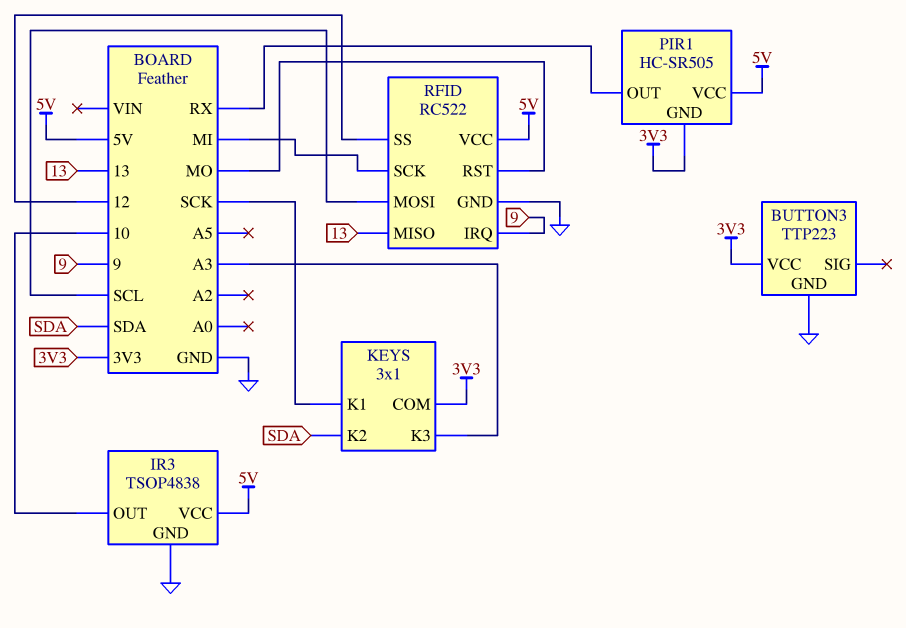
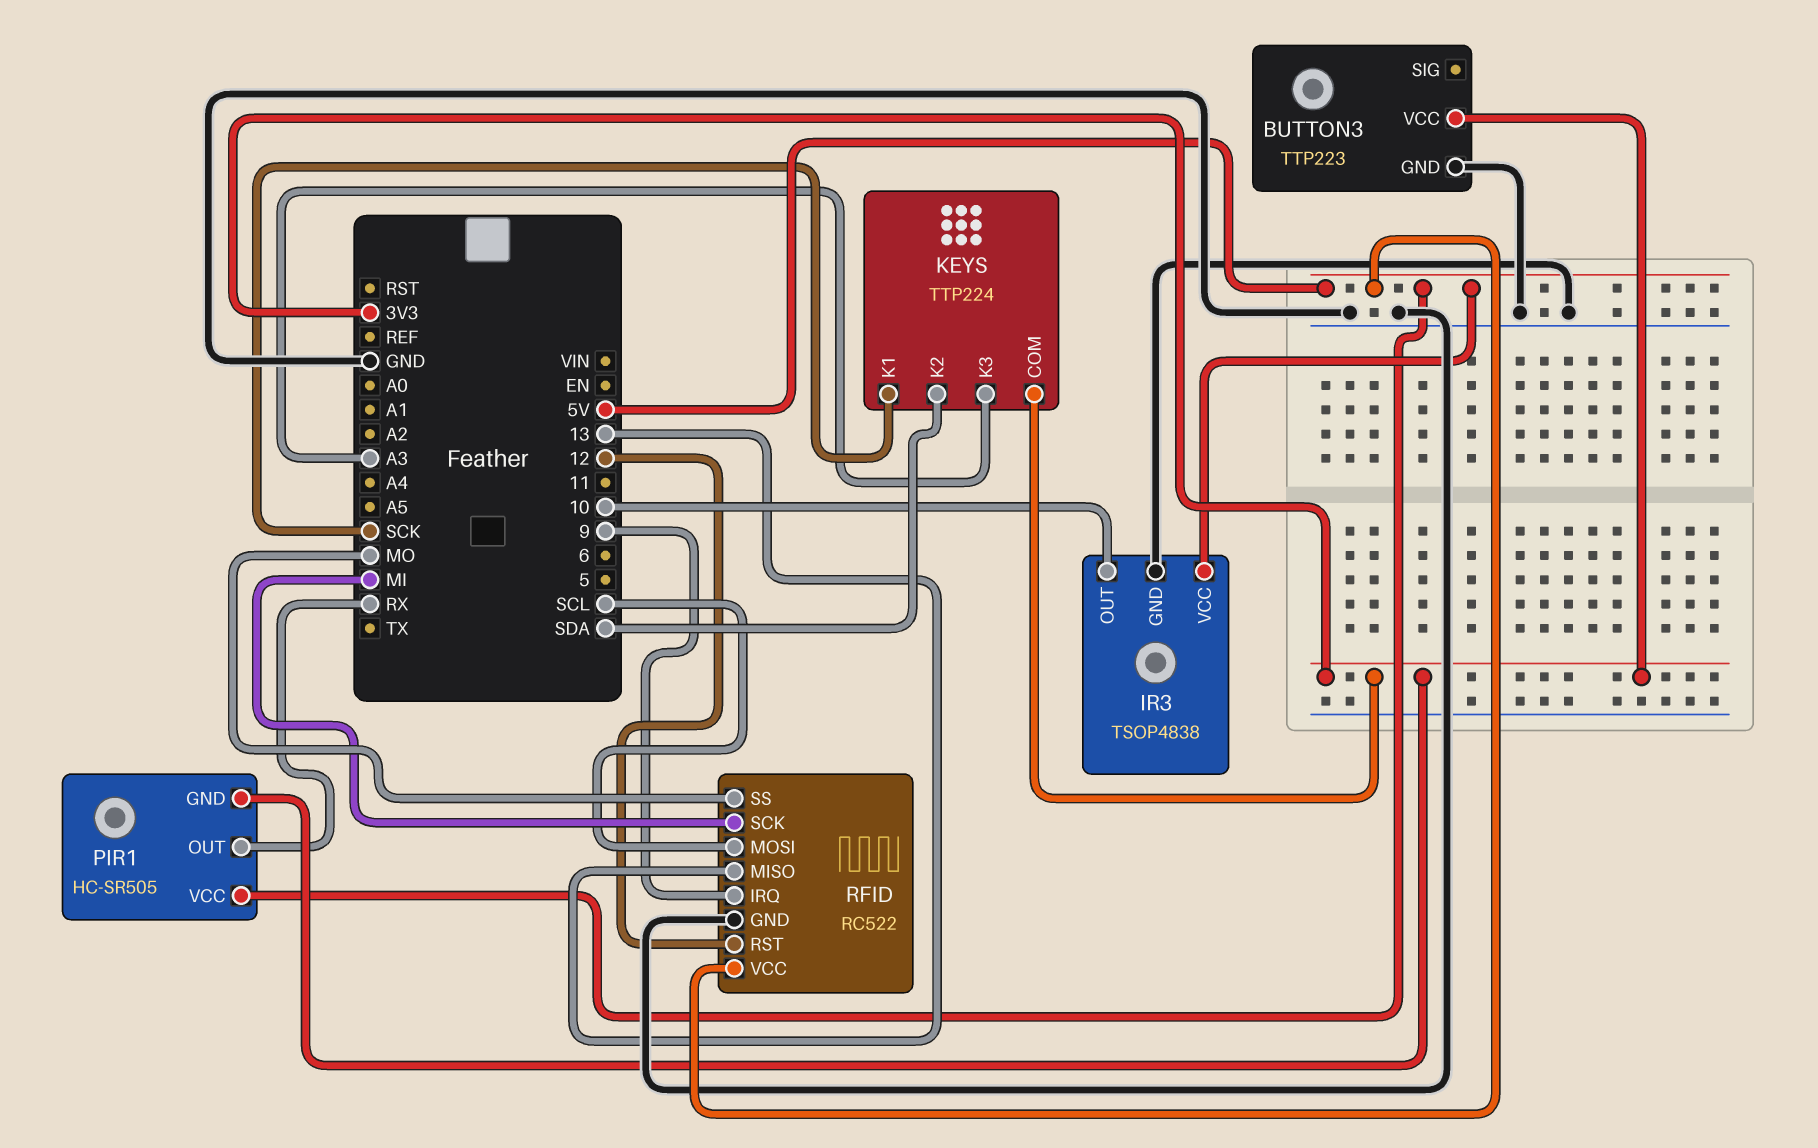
KEYS: 3x1 -> TTP224
RFID pin RST: MO -> 12
RFID pin SS: 12 -> MO

